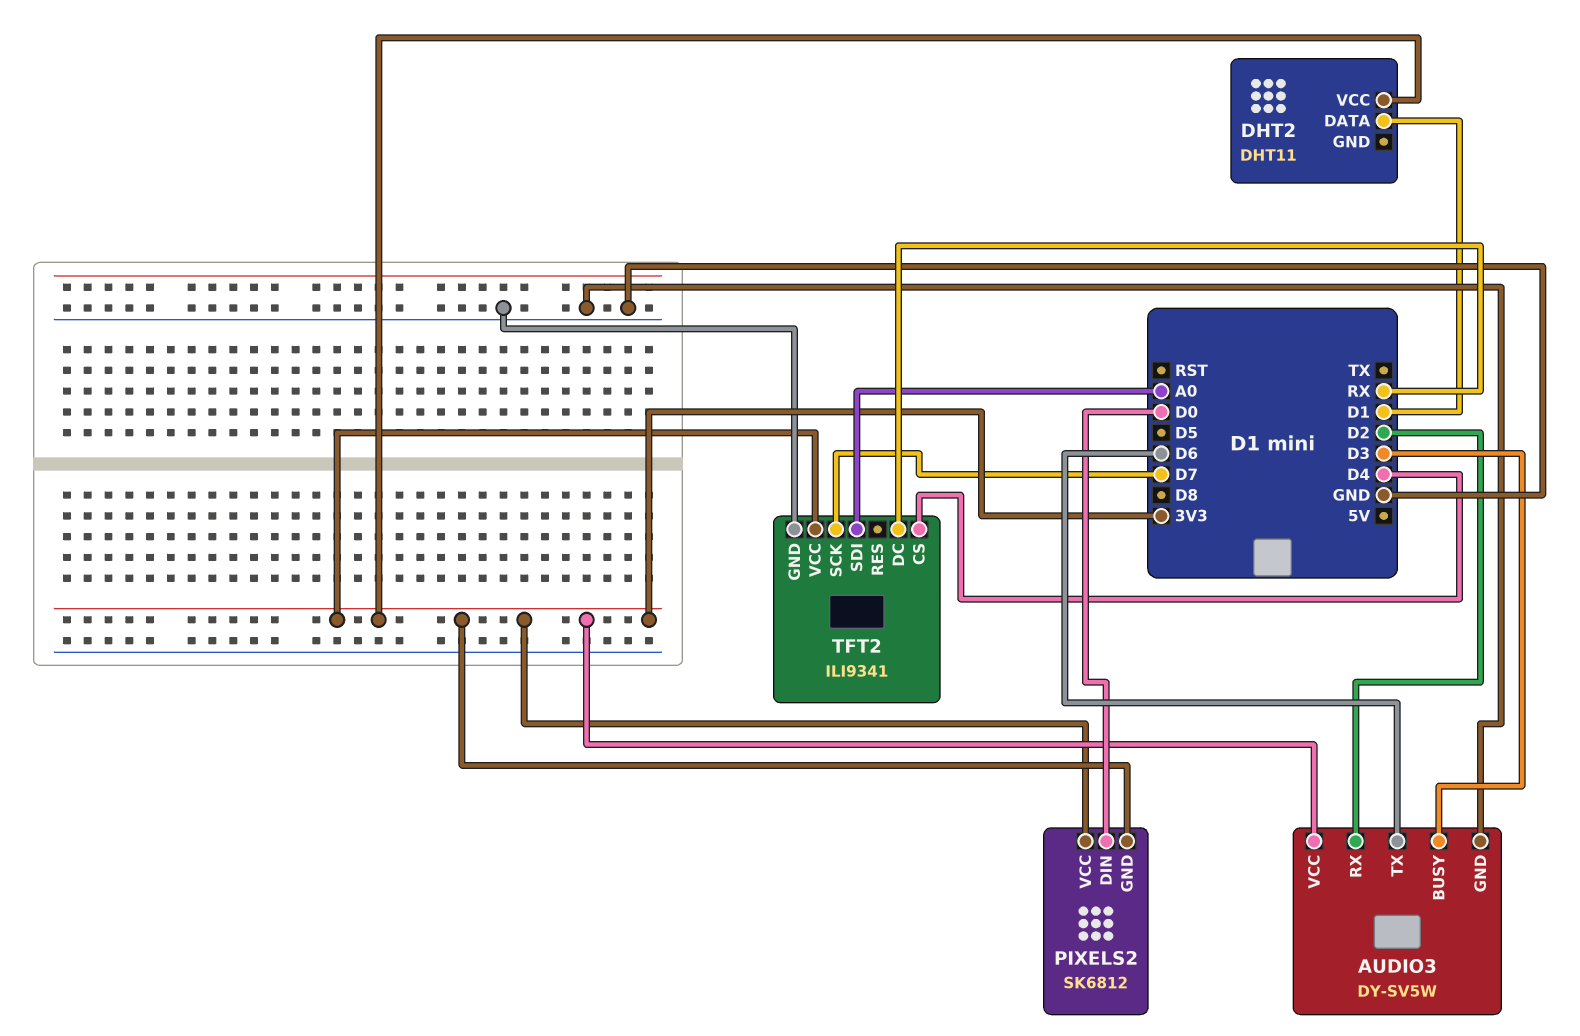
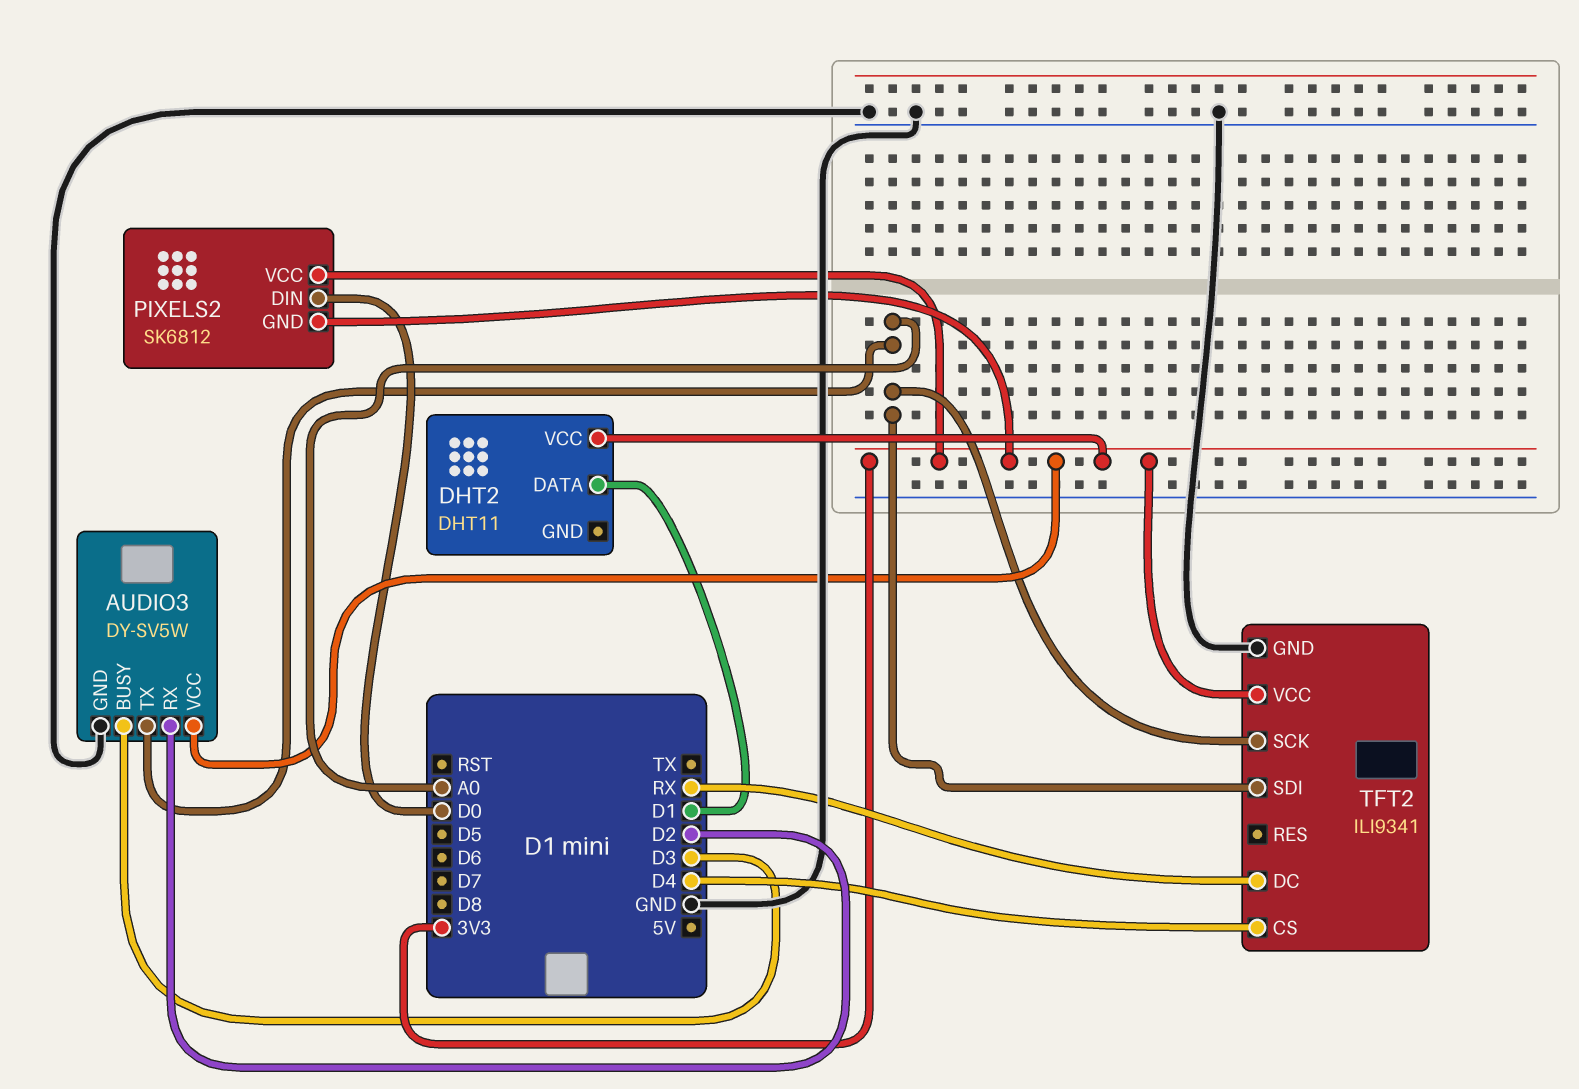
AUDIO3 pin TX: D6 -> A0
TFT2 pin SCK: D7 -> A0

